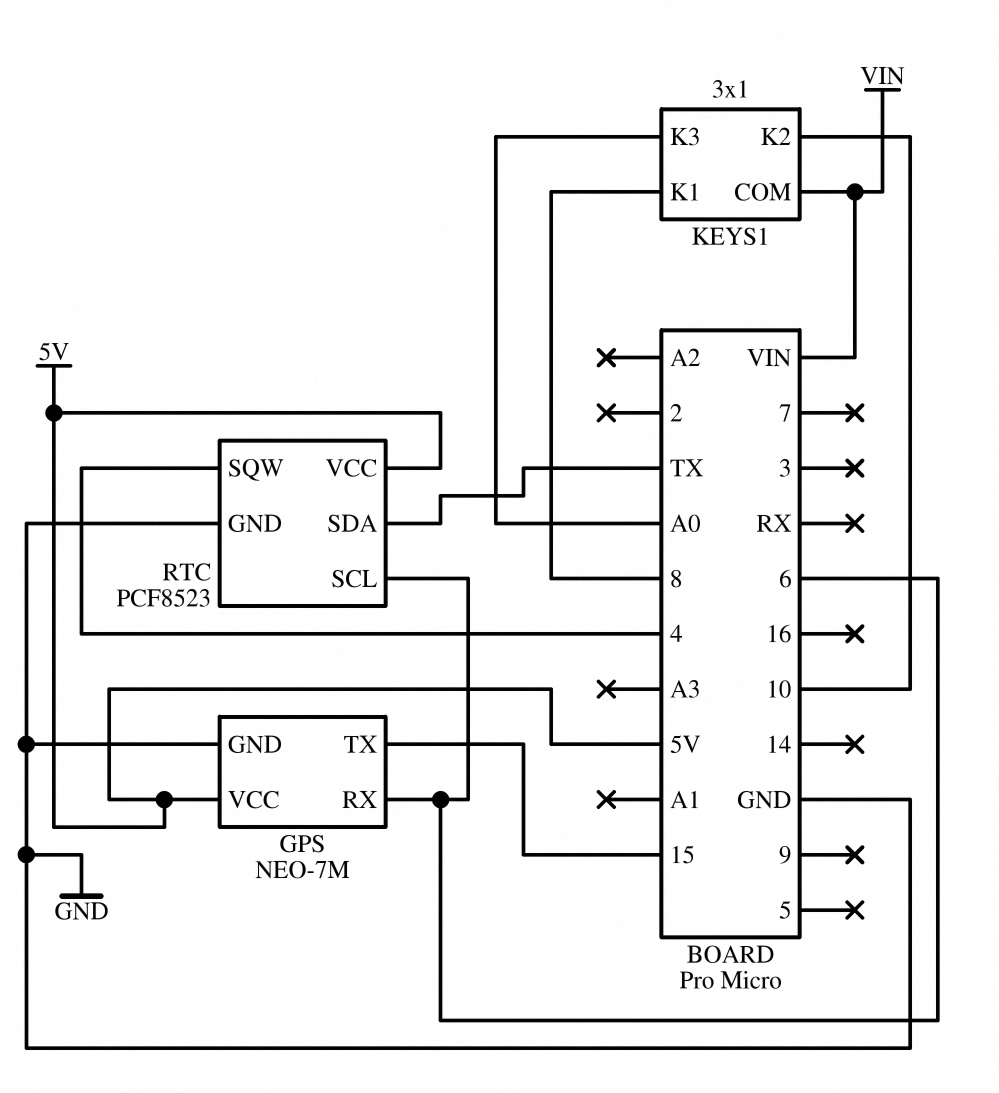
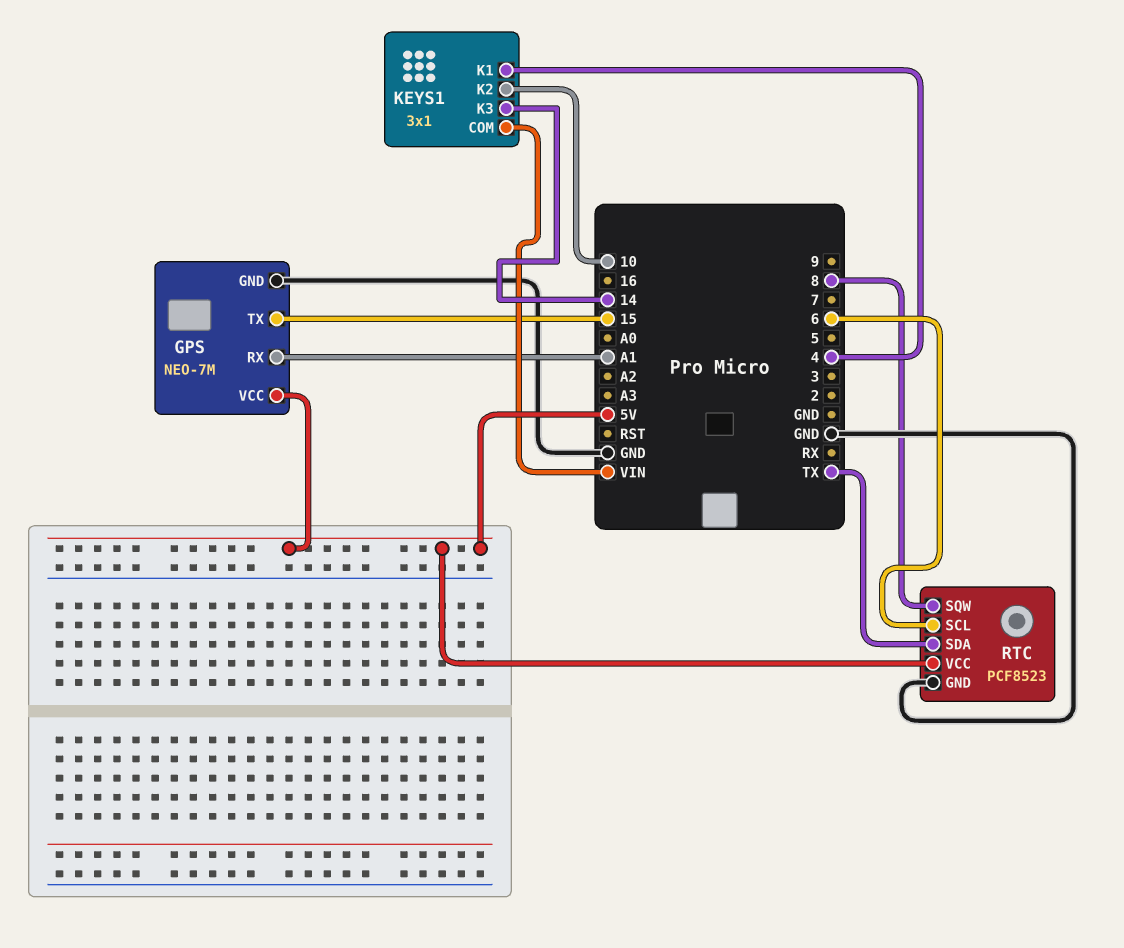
GPS pin RX: 6 -> A1
KEYS1 pin K1: 8 -> 4
KEYS1 pin K3: A0 -> 14
RTC pin SQW: 4 -> 8

